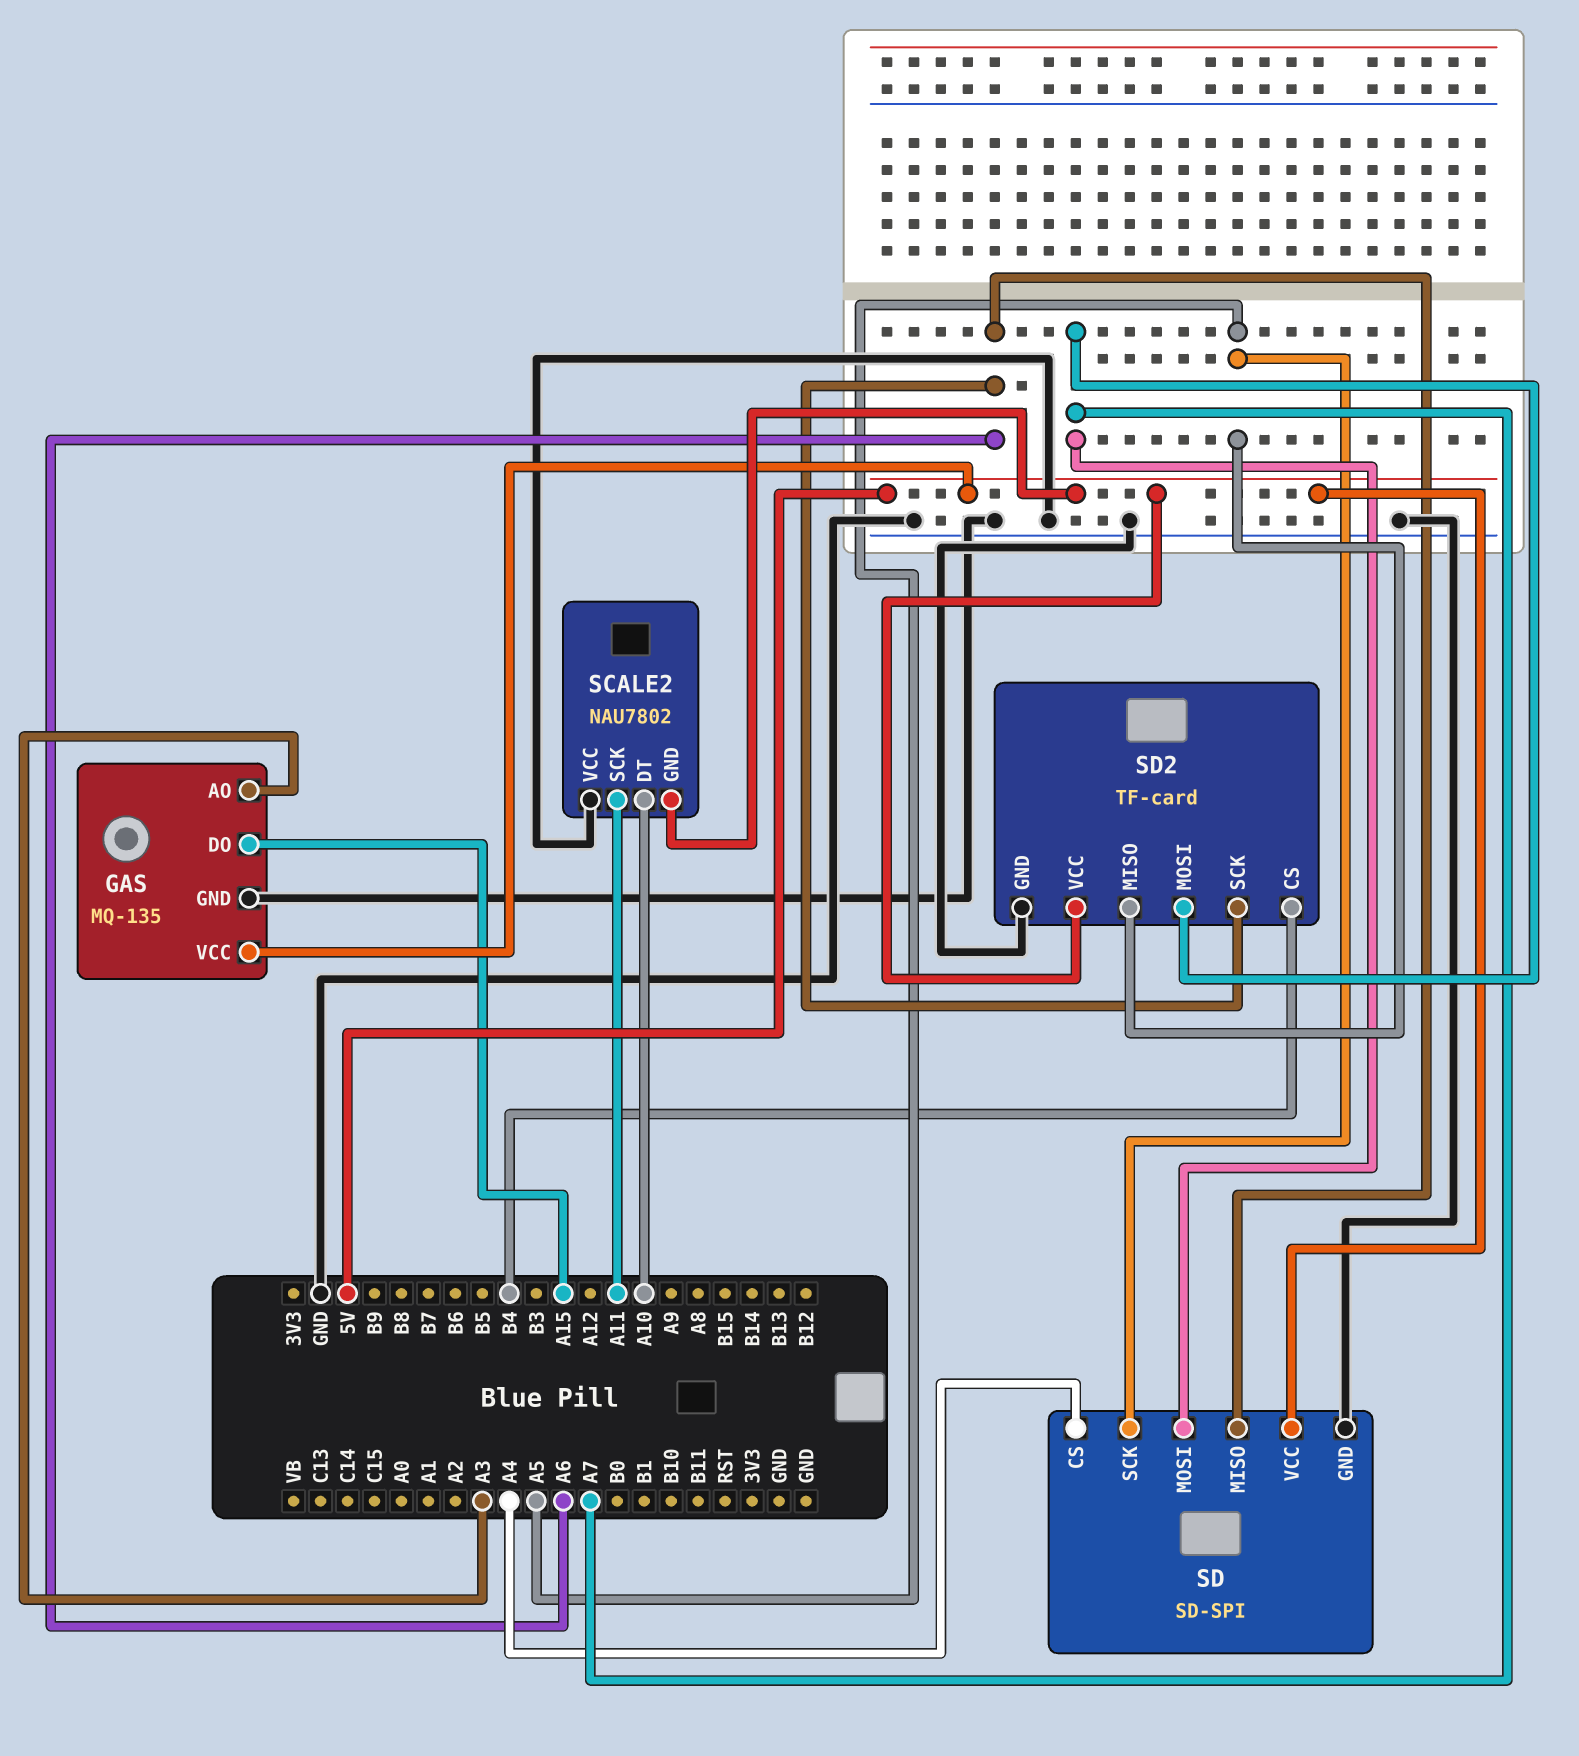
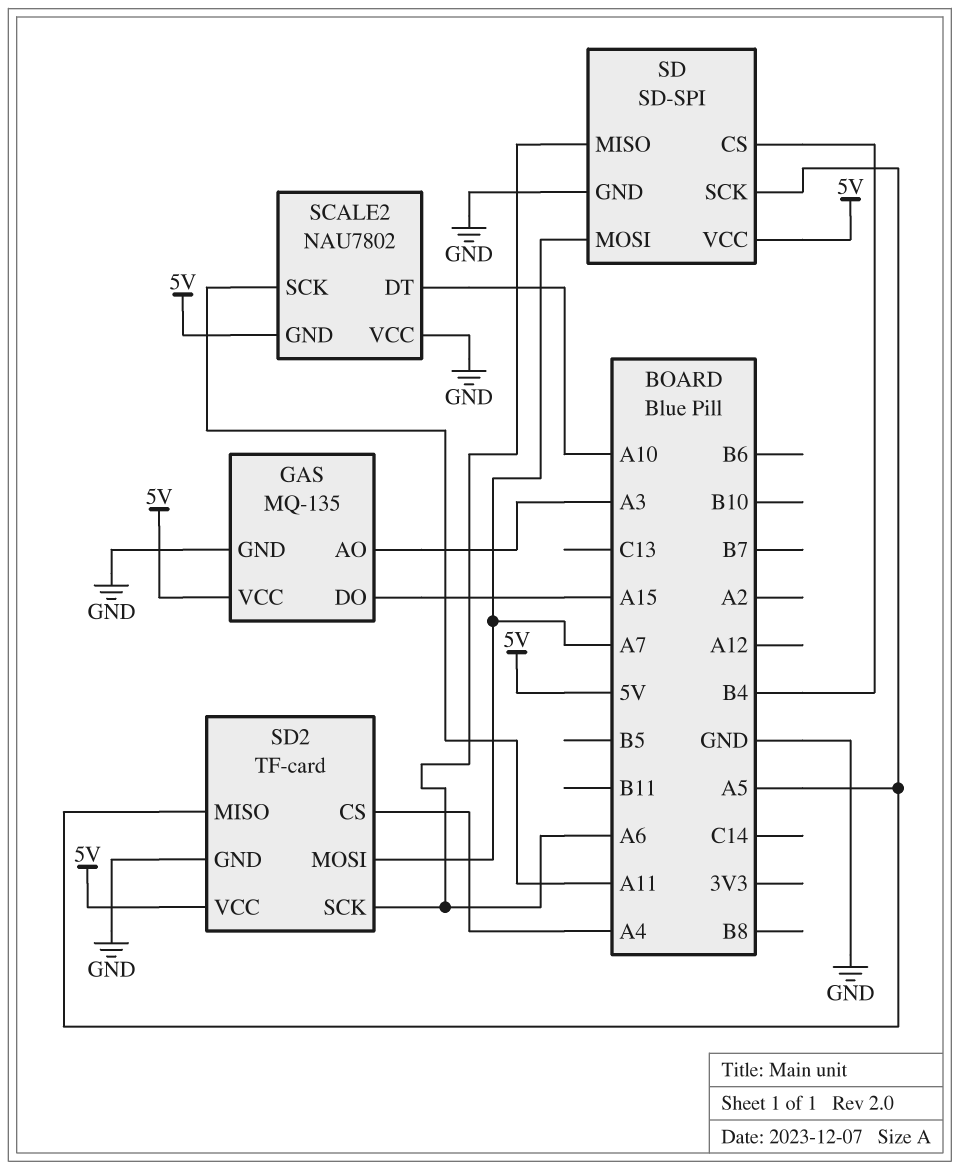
SD pin CS: A4 -> B4
SD2 pin CS: B4 -> A4

